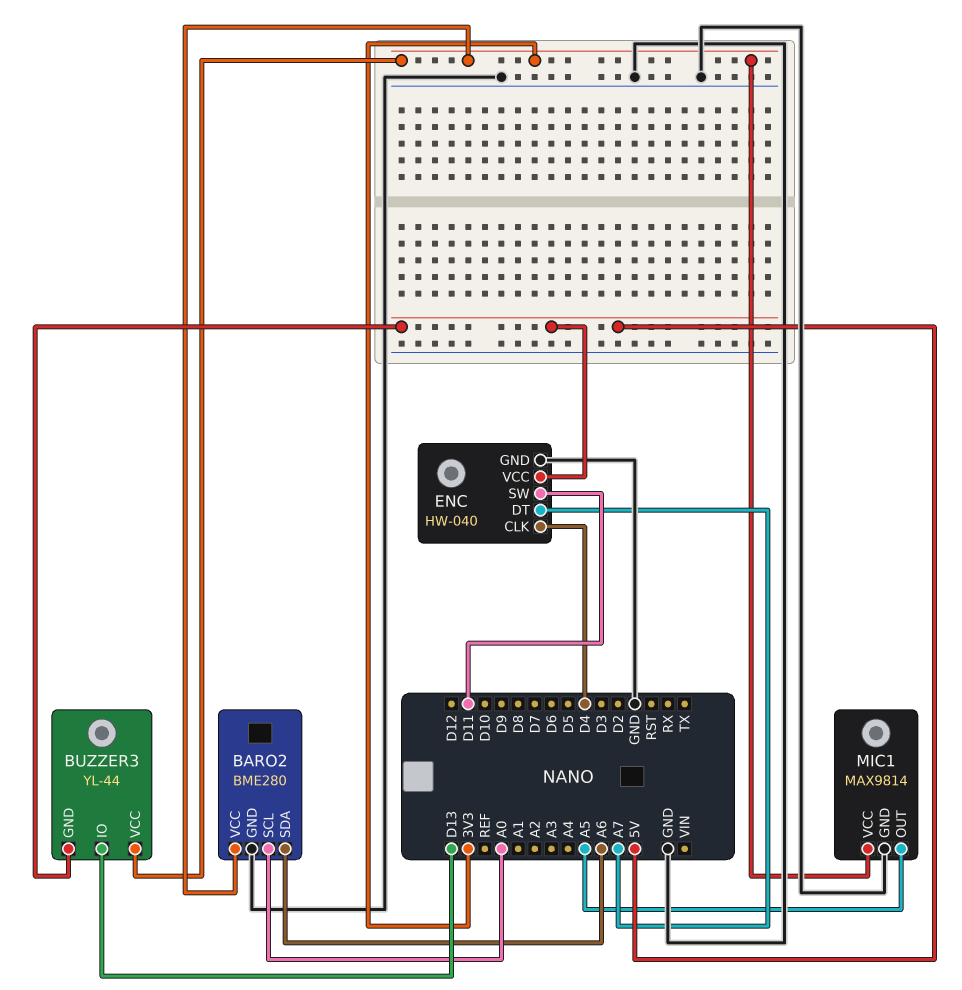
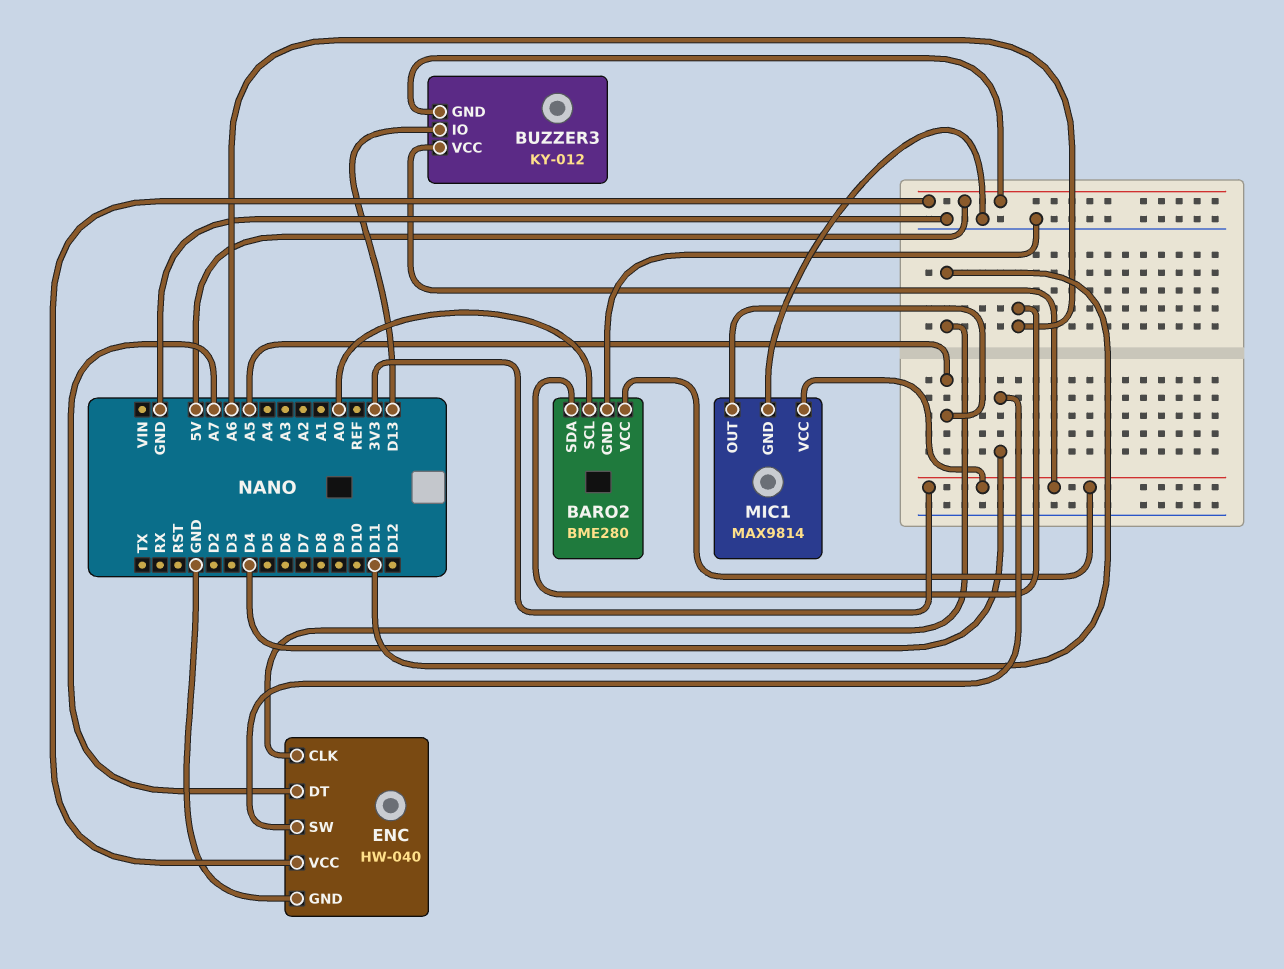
BUZZER3: YL-44 -> KY-012
ENC pin CLK: D4 -> D11
ENC pin SW: D11 -> D4

